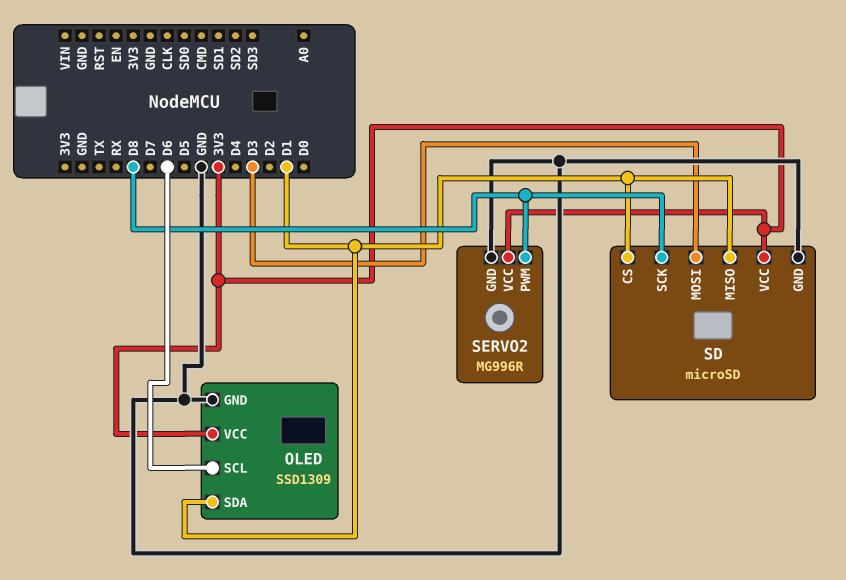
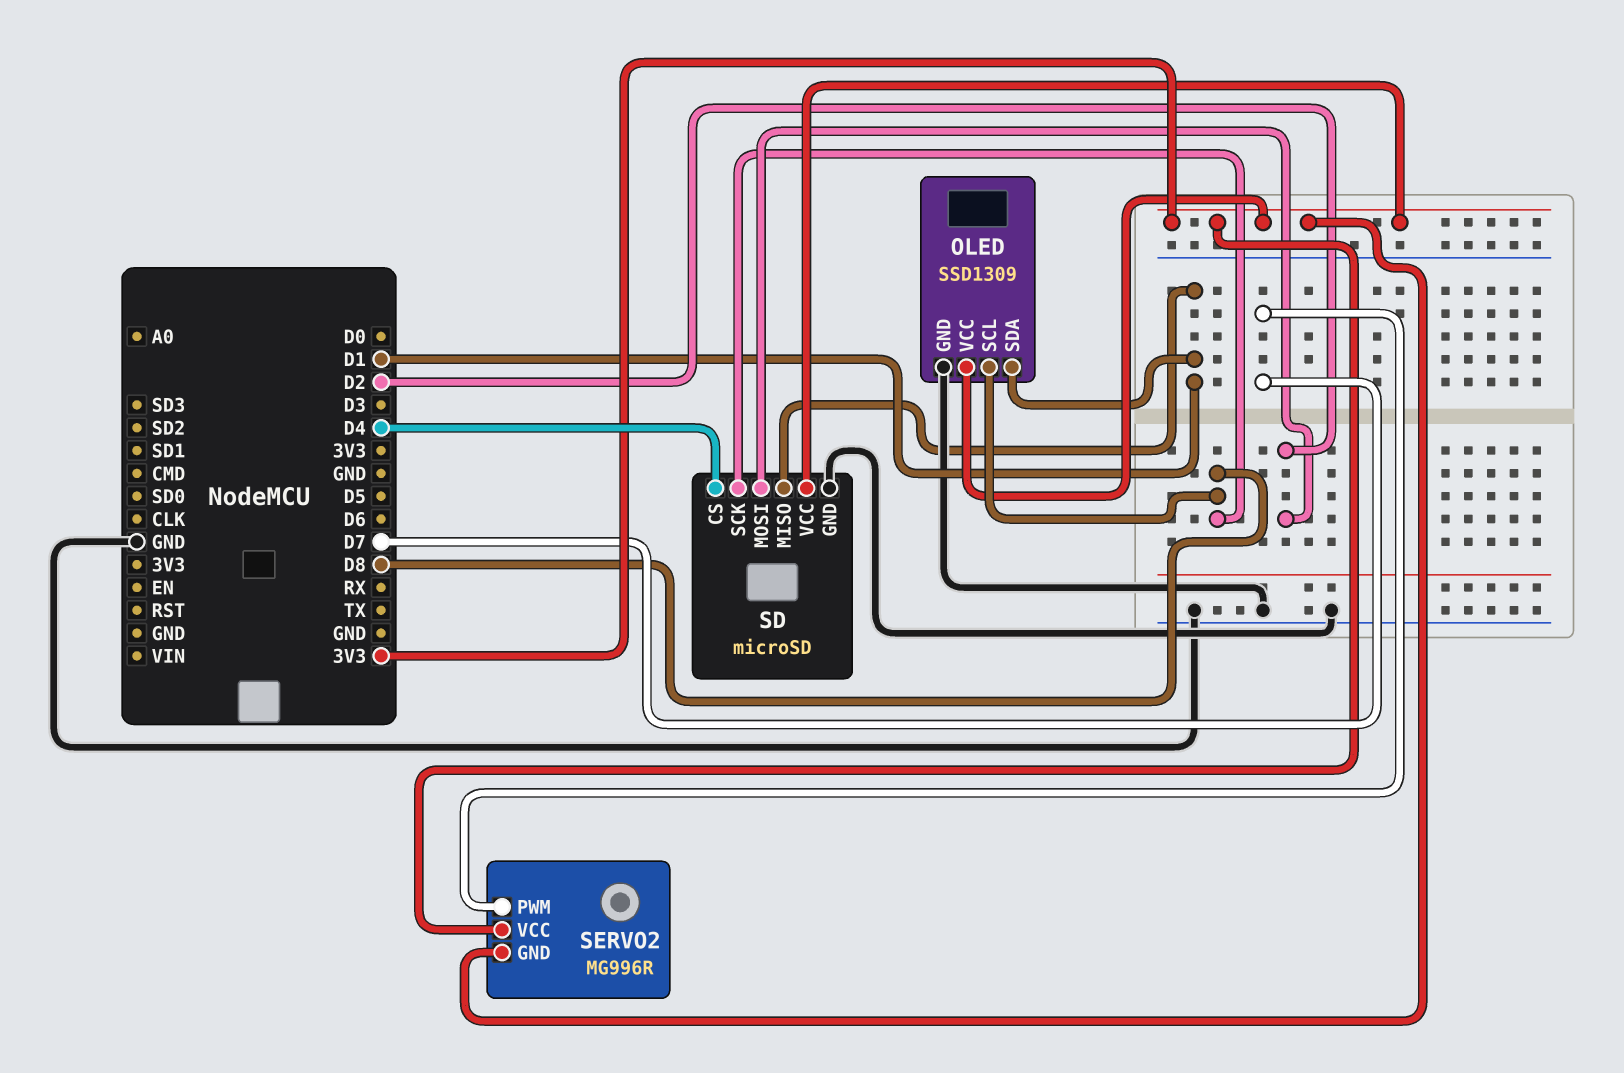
OLED pin SCL: D6 -> D8
SD pin CS: D1 -> D4
SD pin MOSI: D3 -> D2
SERVO2 pin GND: GND -> 3V3
SERVO2 pin PWM: D8 -> D7

